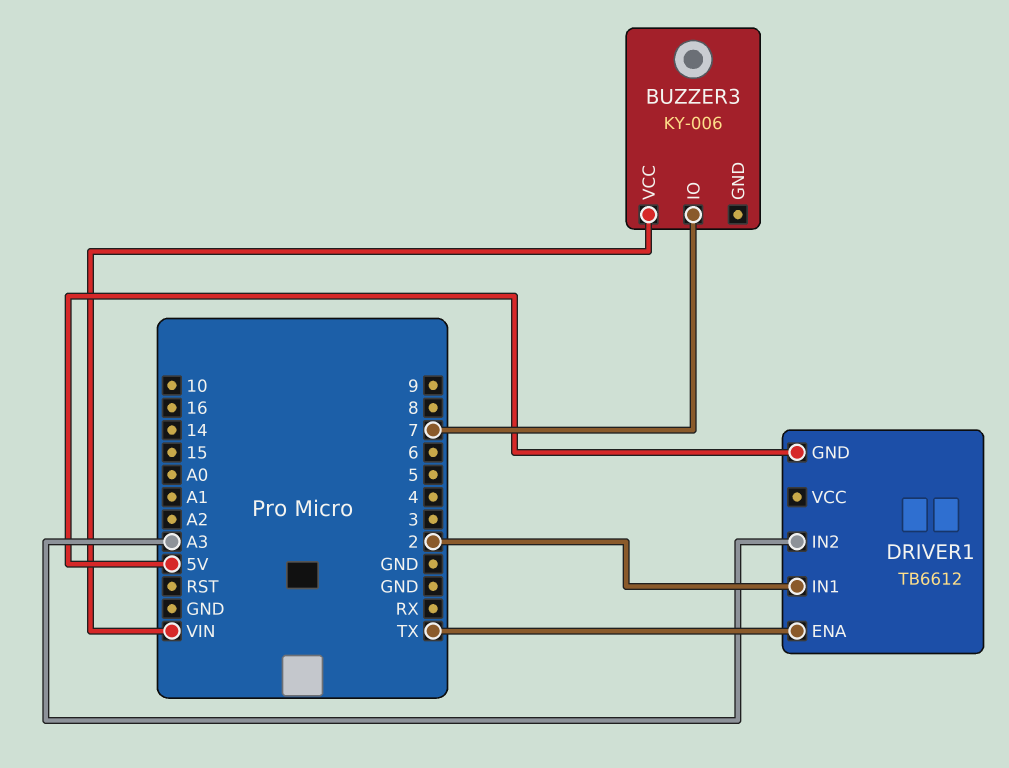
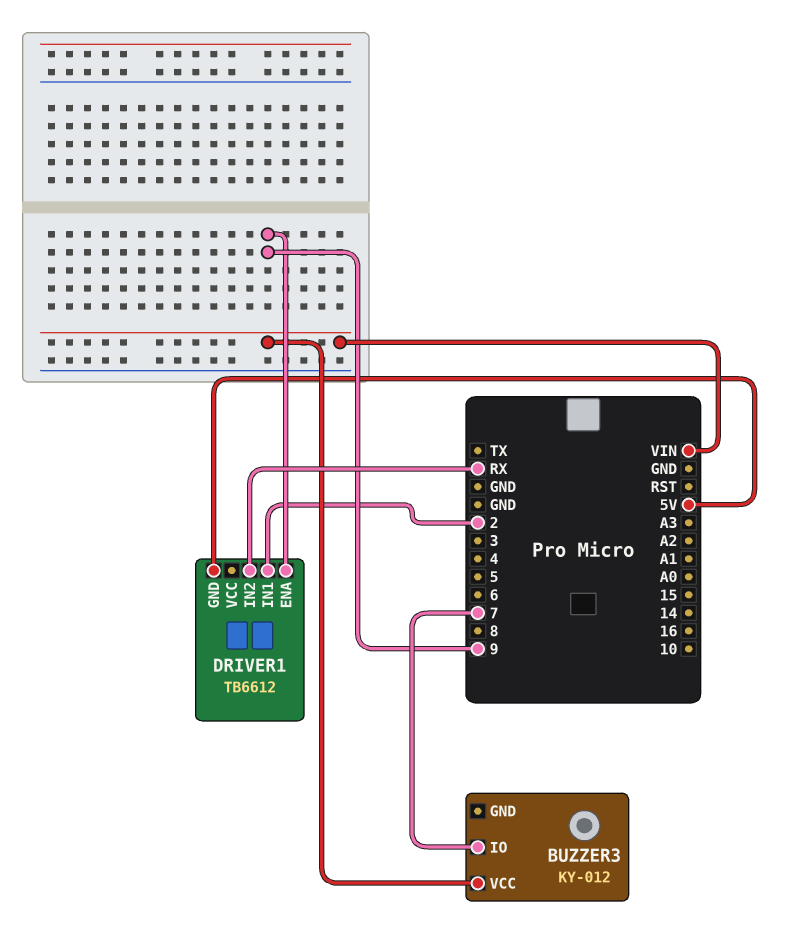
BUZZER3: KY-006 -> KY-012
DRIVER1 pin ENA: TX -> 9
DRIVER1 pin IN2: A3 -> RX

